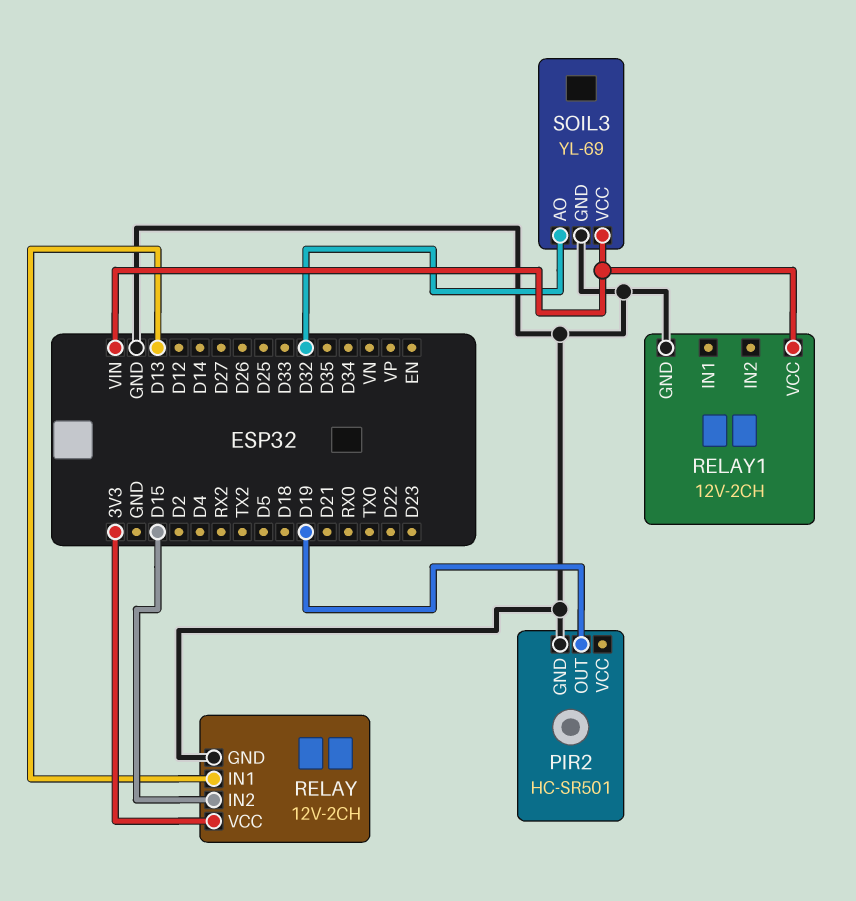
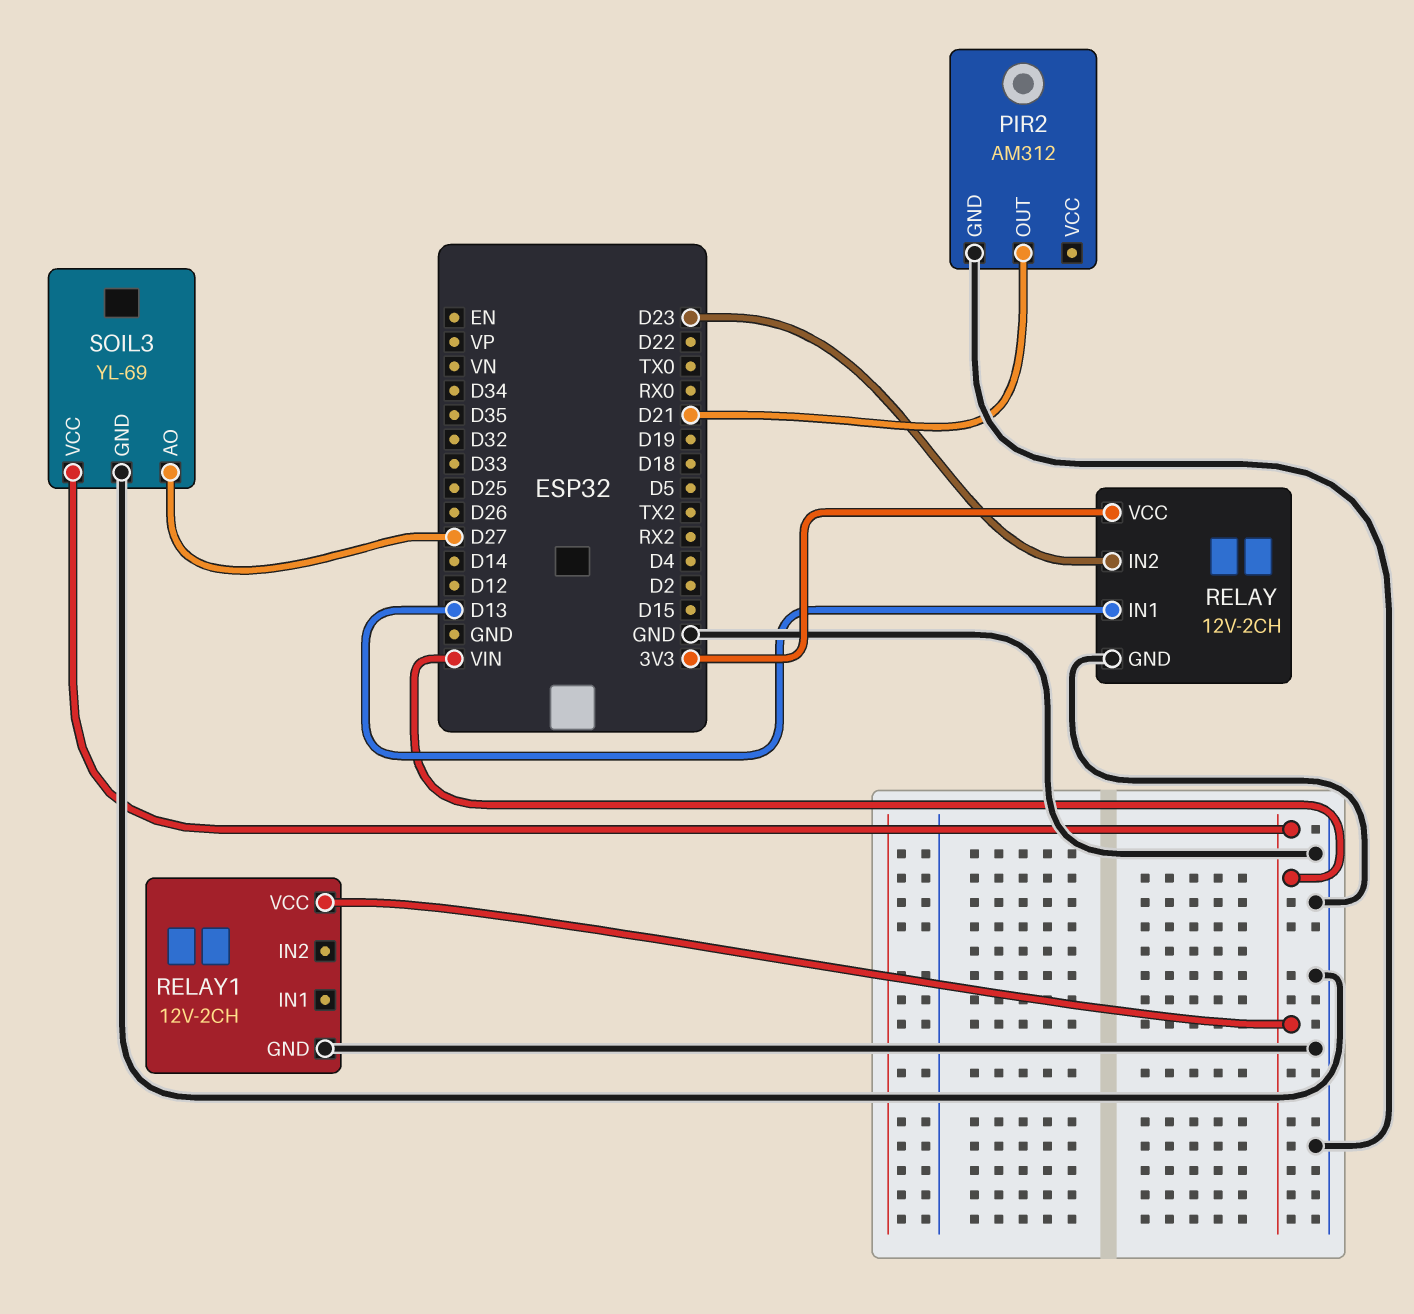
PIR2: HC-SR501 -> AM312
PIR2 pin OUT: D19 -> D21
RELAY pin IN2: D15 -> D23
SOIL3 pin AO: D32 -> D27

